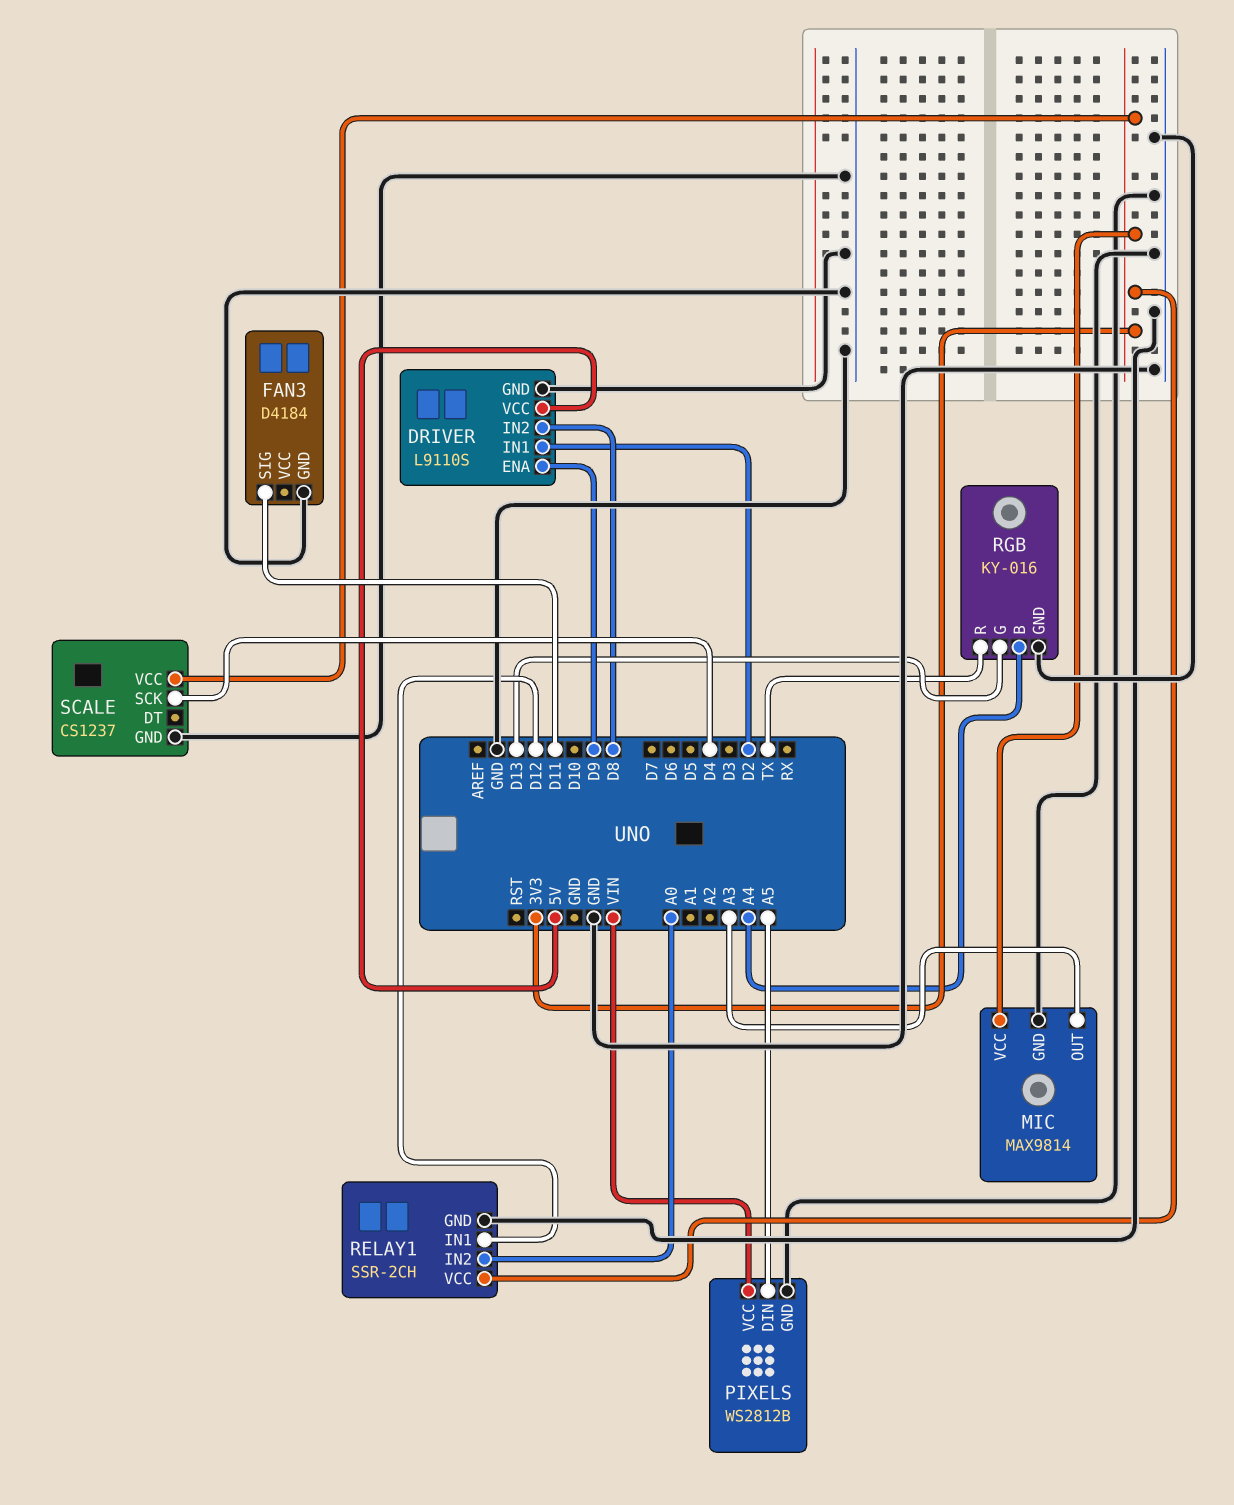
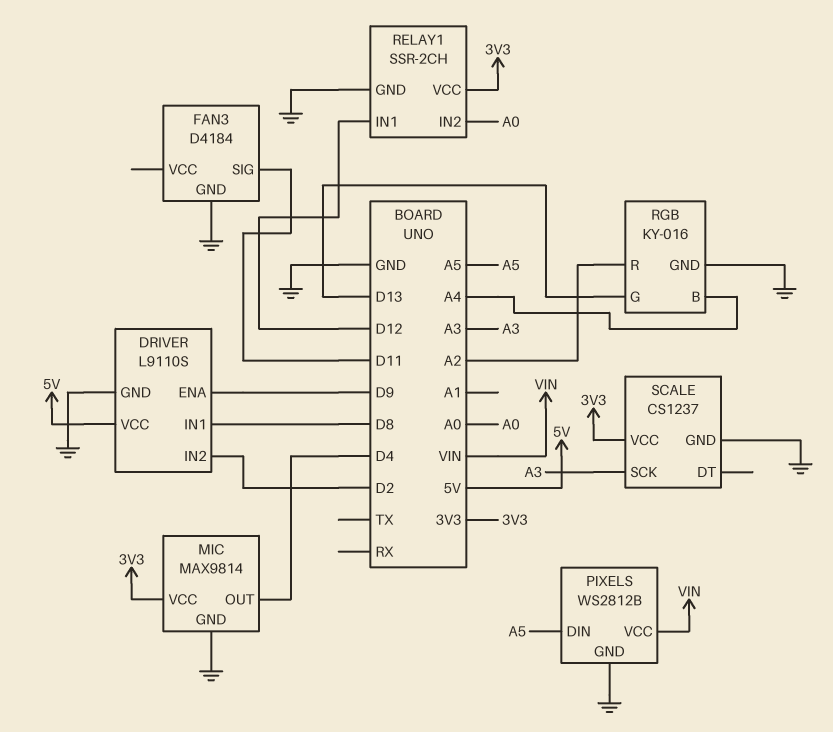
DRIVER pin IN1: D2 -> D8
DRIVER pin IN2: D8 -> D2
MIC pin OUT: A3 -> D4
RGB pin R: TX -> A2
SCALE pin SCK: D4 -> A3

